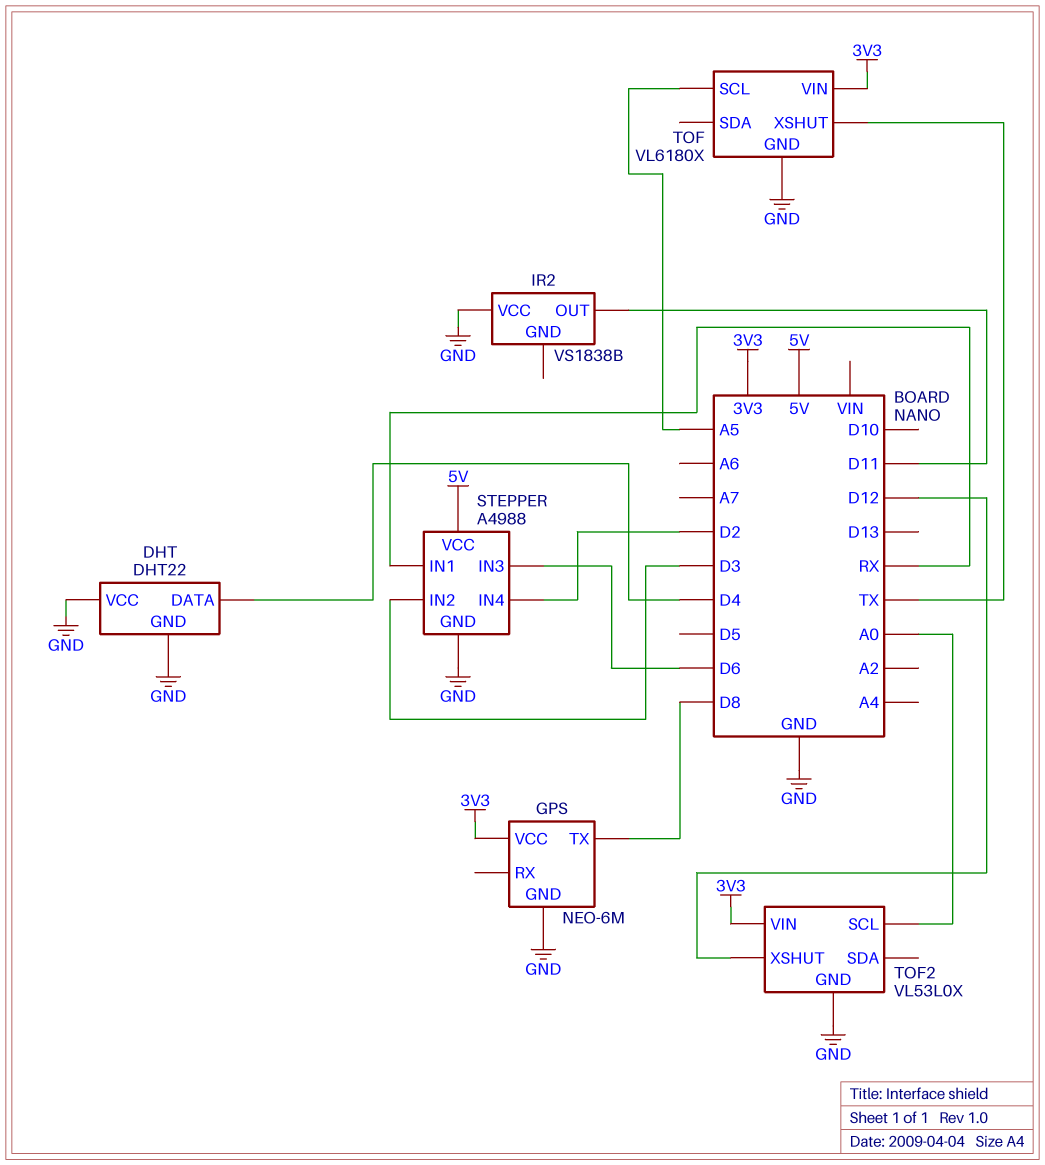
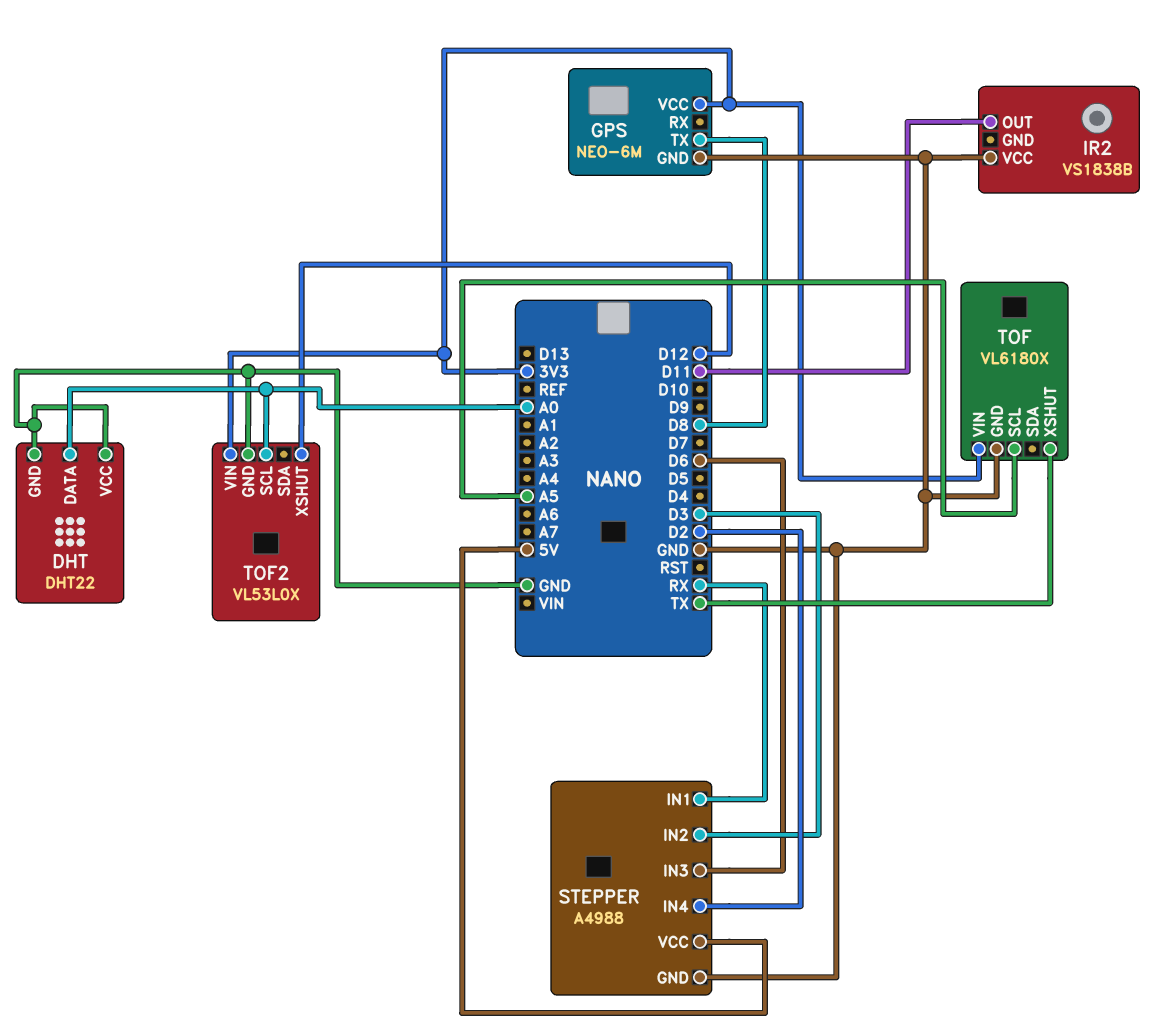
DHT pin DATA: D4 -> A0

